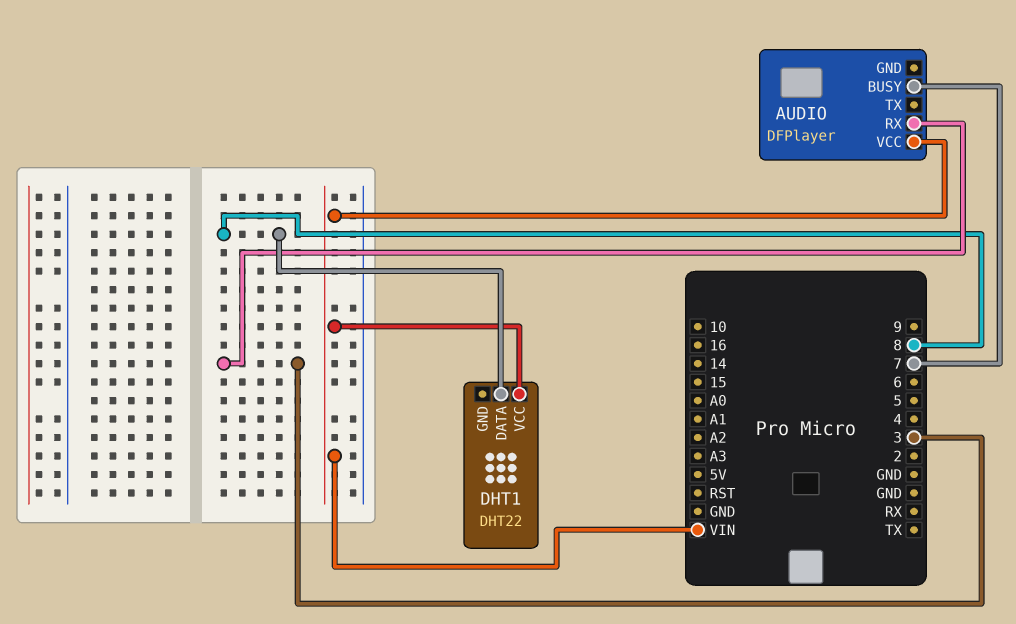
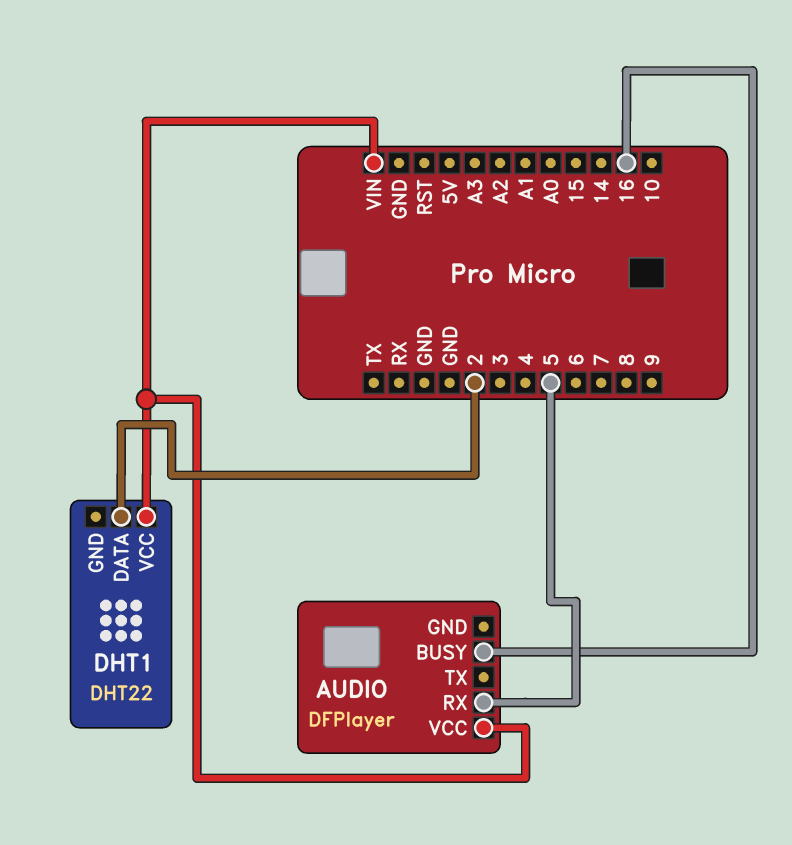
AUDIO pin BUSY: 7 -> 16
AUDIO pin RX: 3 -> 5
DHT1 pin DATA: 8 -> 2

